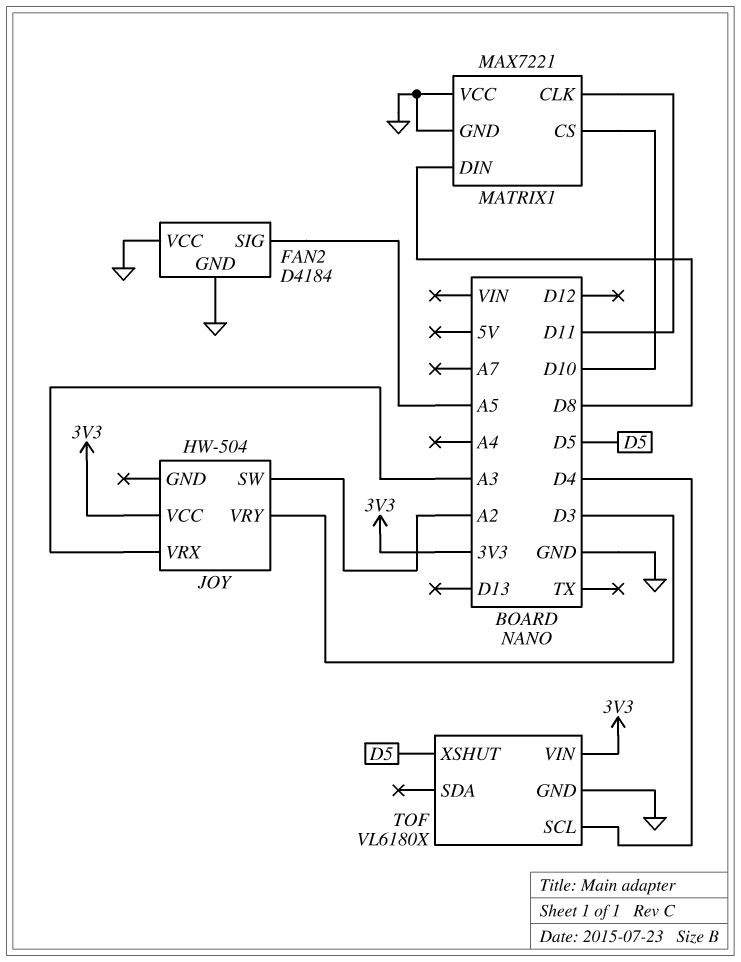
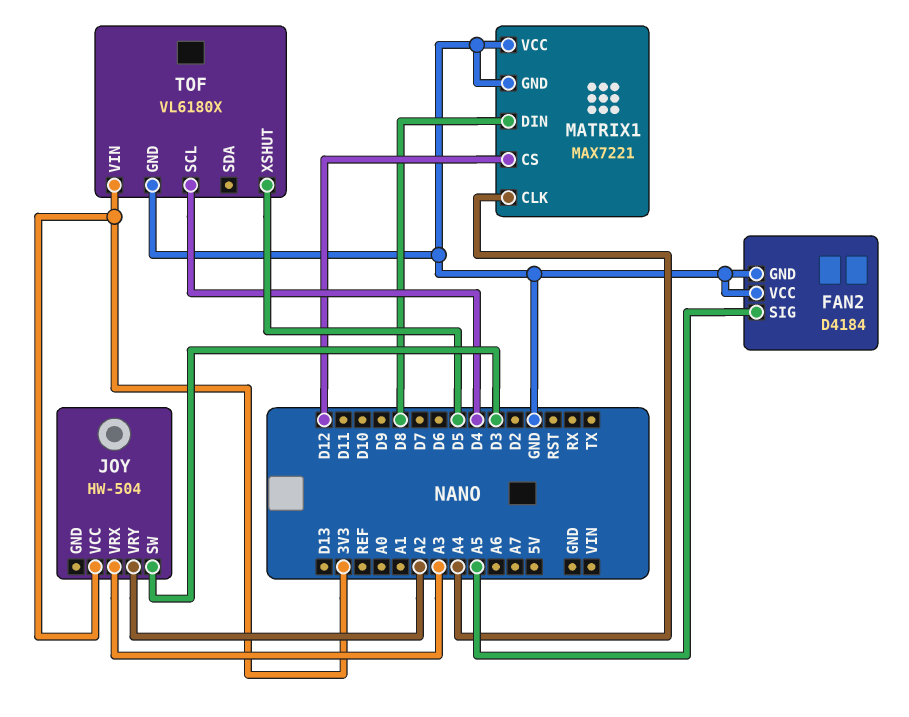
JOY pin SW: A2 -> D3
JOY pin VRY: D3 -> A2
MATRIX1 pin CLK: D11 -> A4
MATRIX1 pin CS: D10 -> D12

